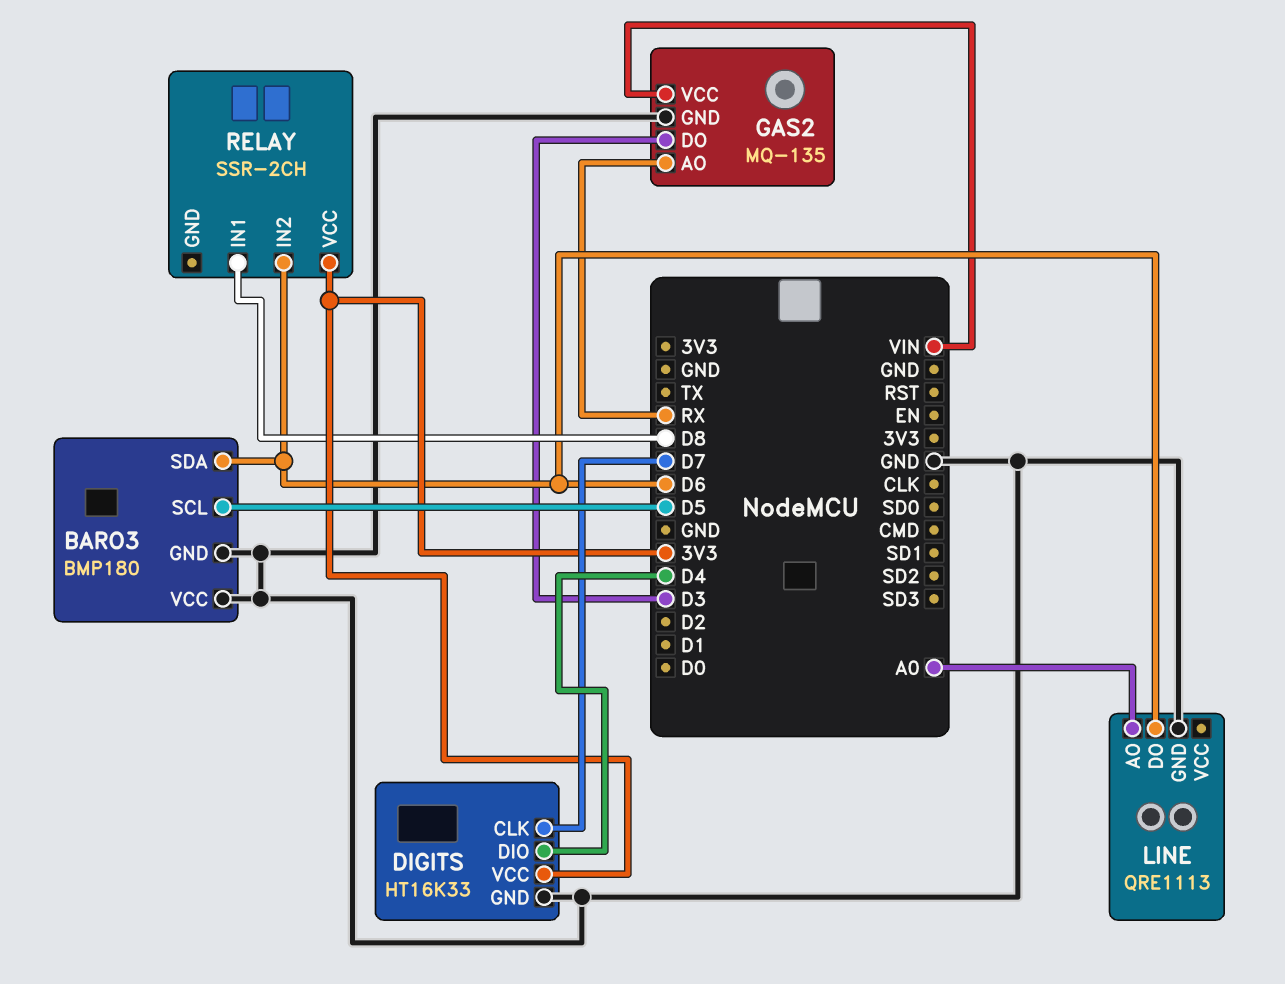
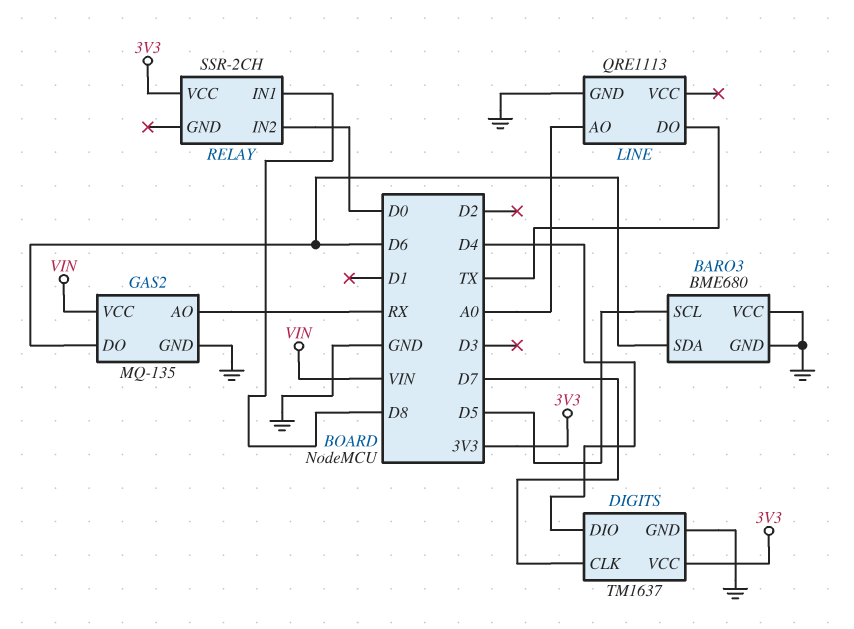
BARO3: BMP180 -> BME680
DIGITS: HT16K33 -> TM1637
GAS2 pin DO: D3 -> D6
LINE pin DO: D6 -> TX
RELAY pin IN2: D6 -> D0

